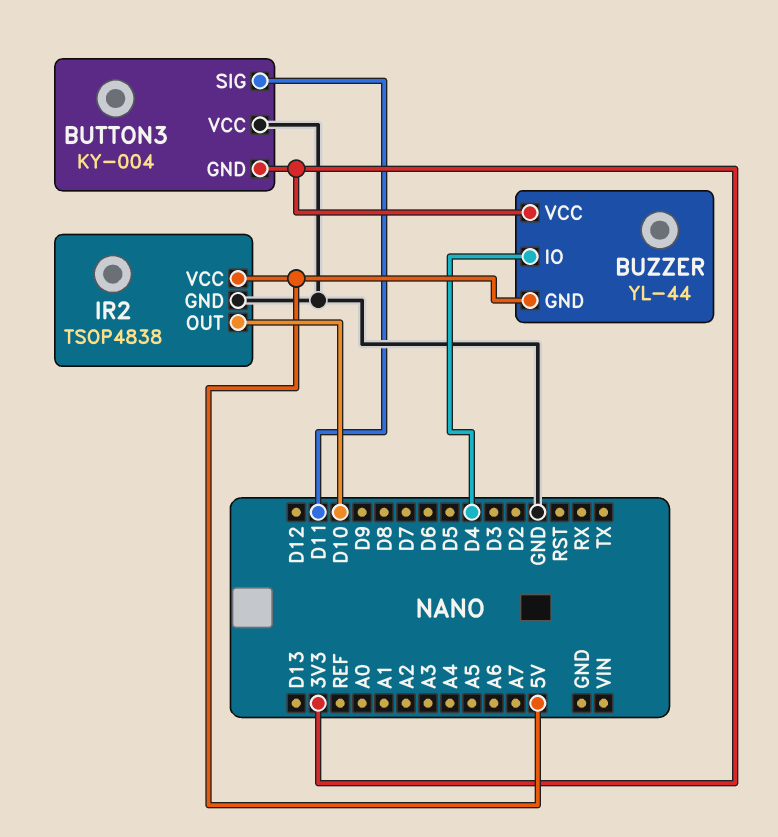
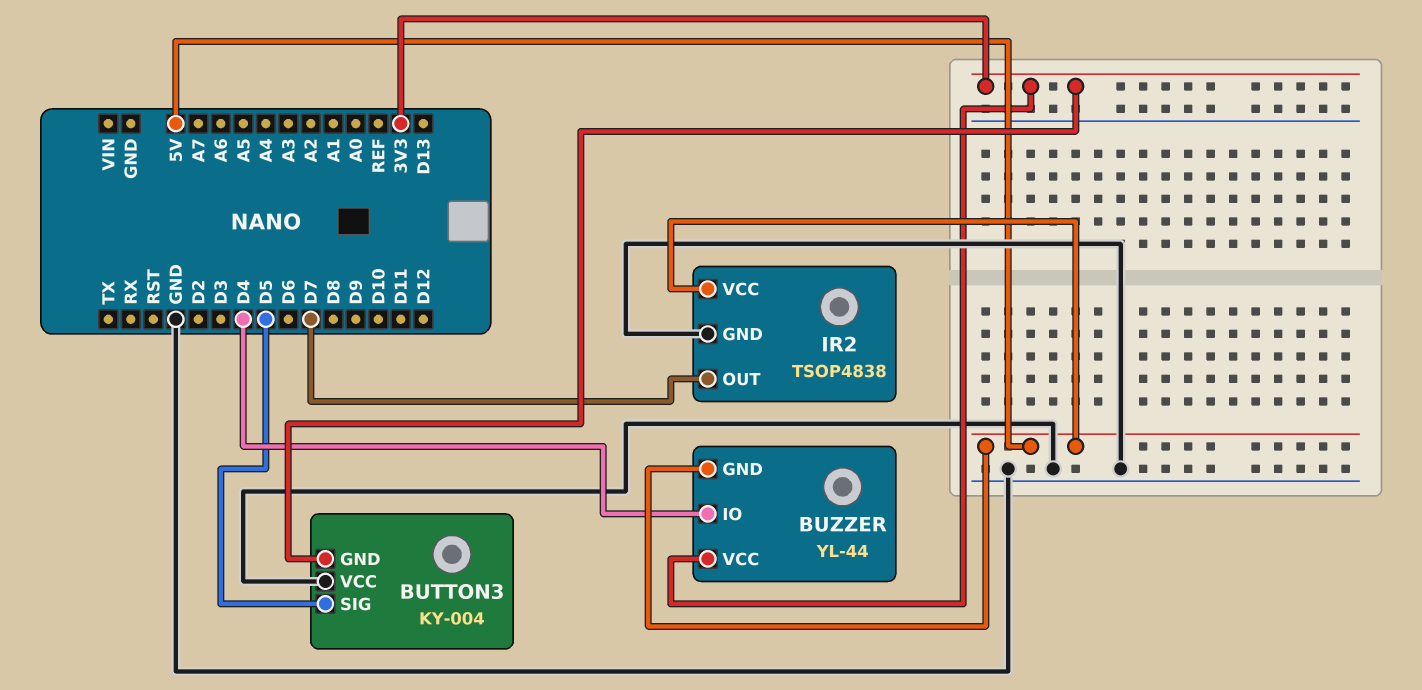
BUTTON3 pin SIG: D11 -> D5
IR2 pin OUT: D10 -> D7

